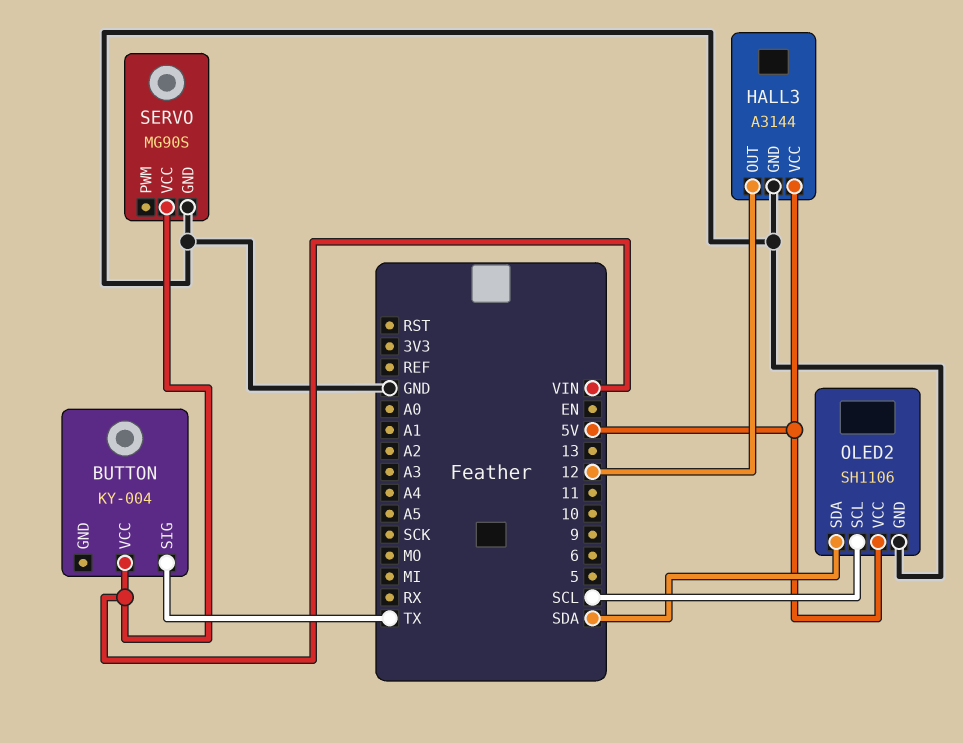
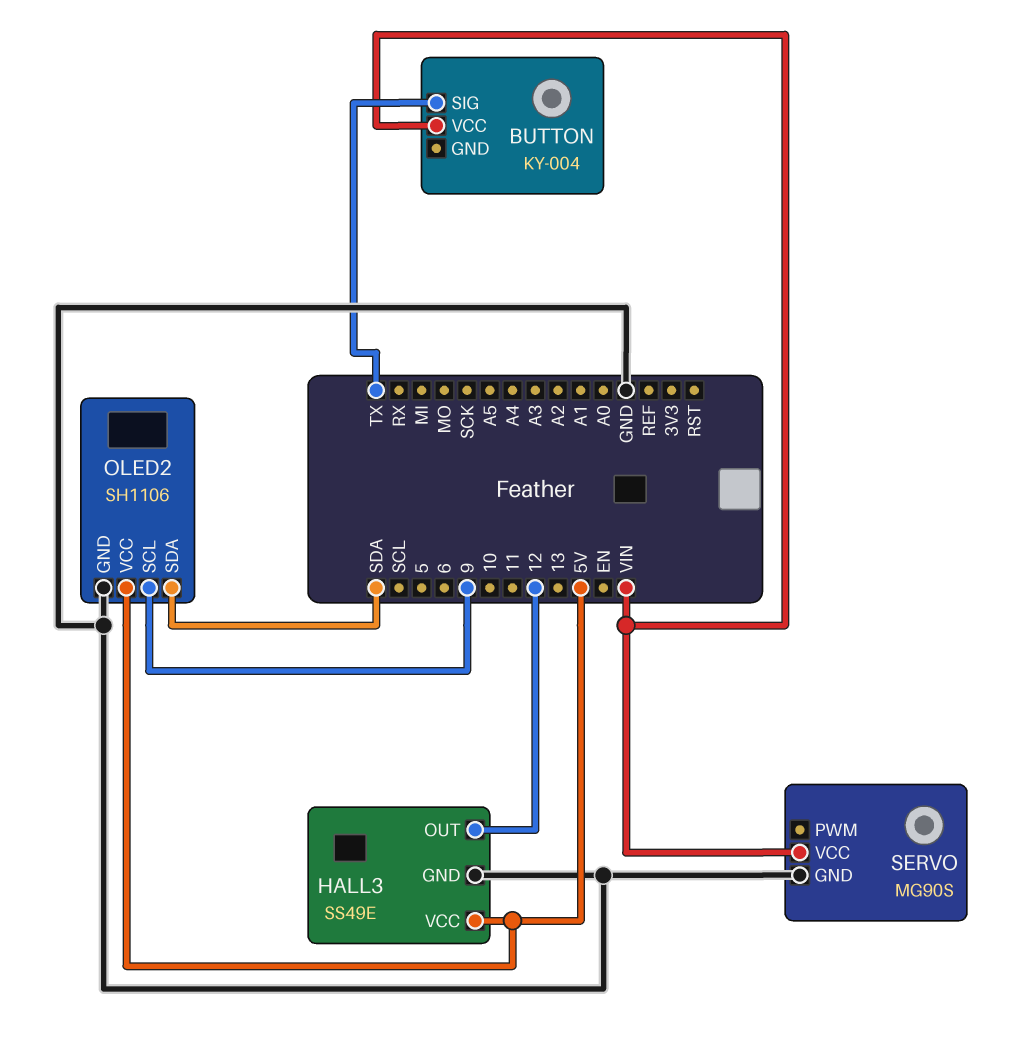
HALL3: A3144 -> SS49E
OLED2 pin SCL: SCL -> 9

